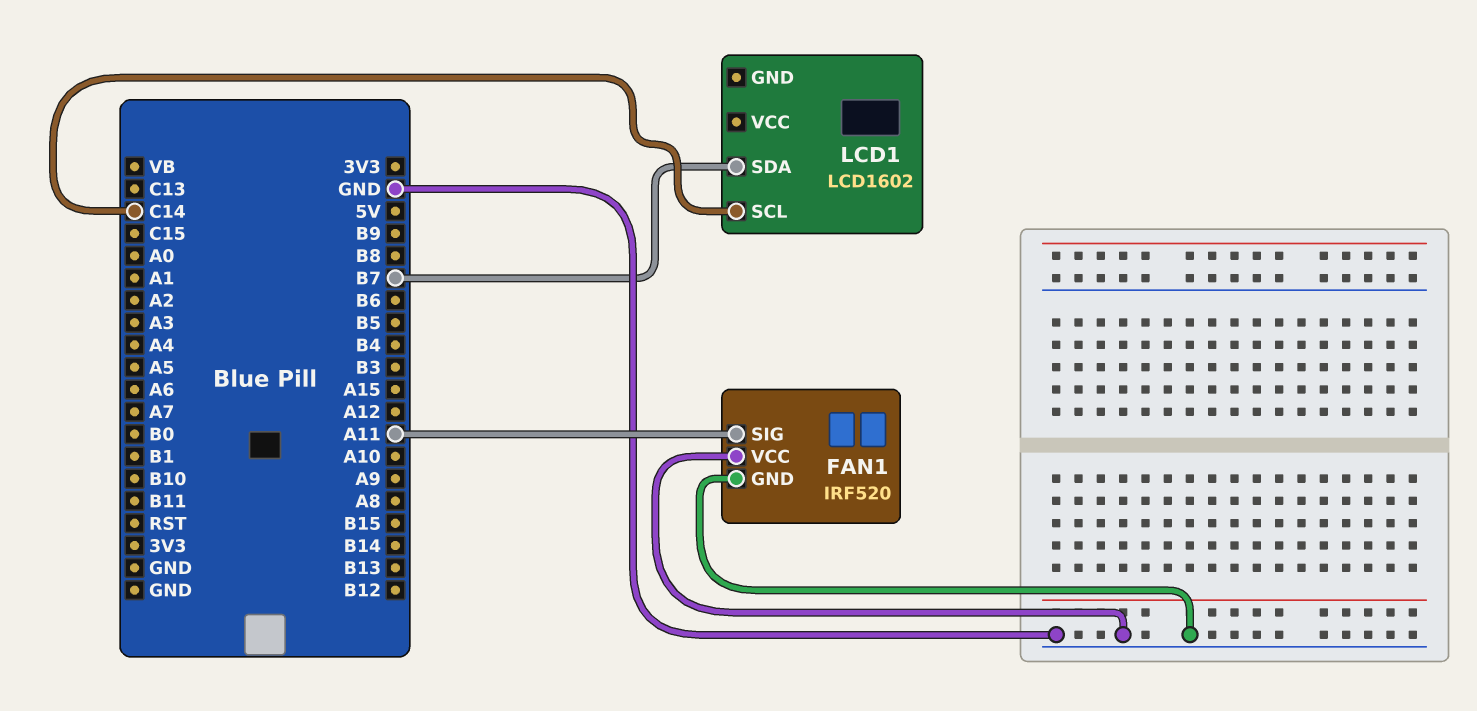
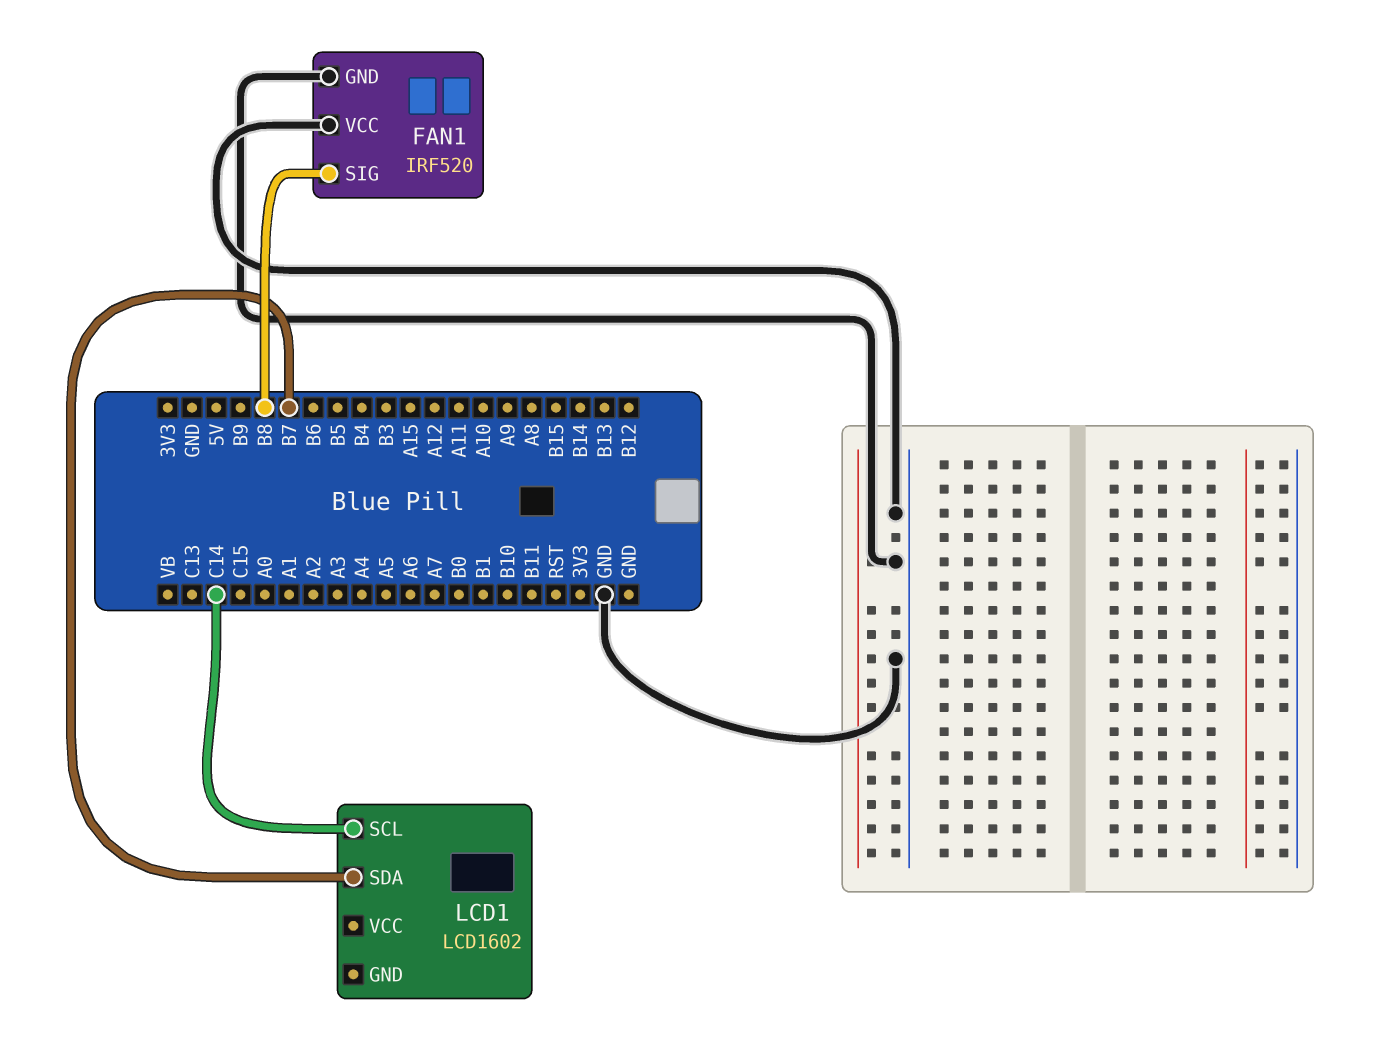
FAN1 pin SIG: A11 -> B8

